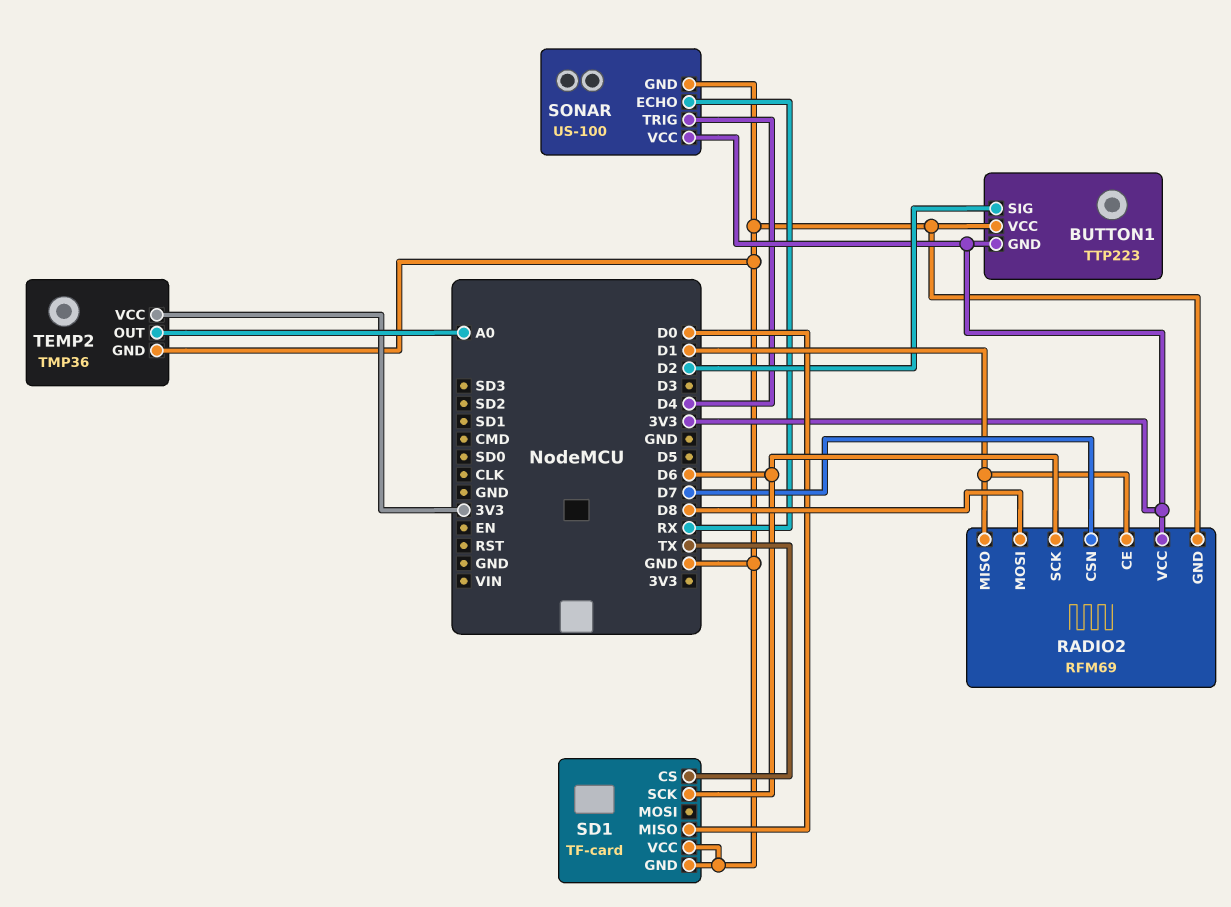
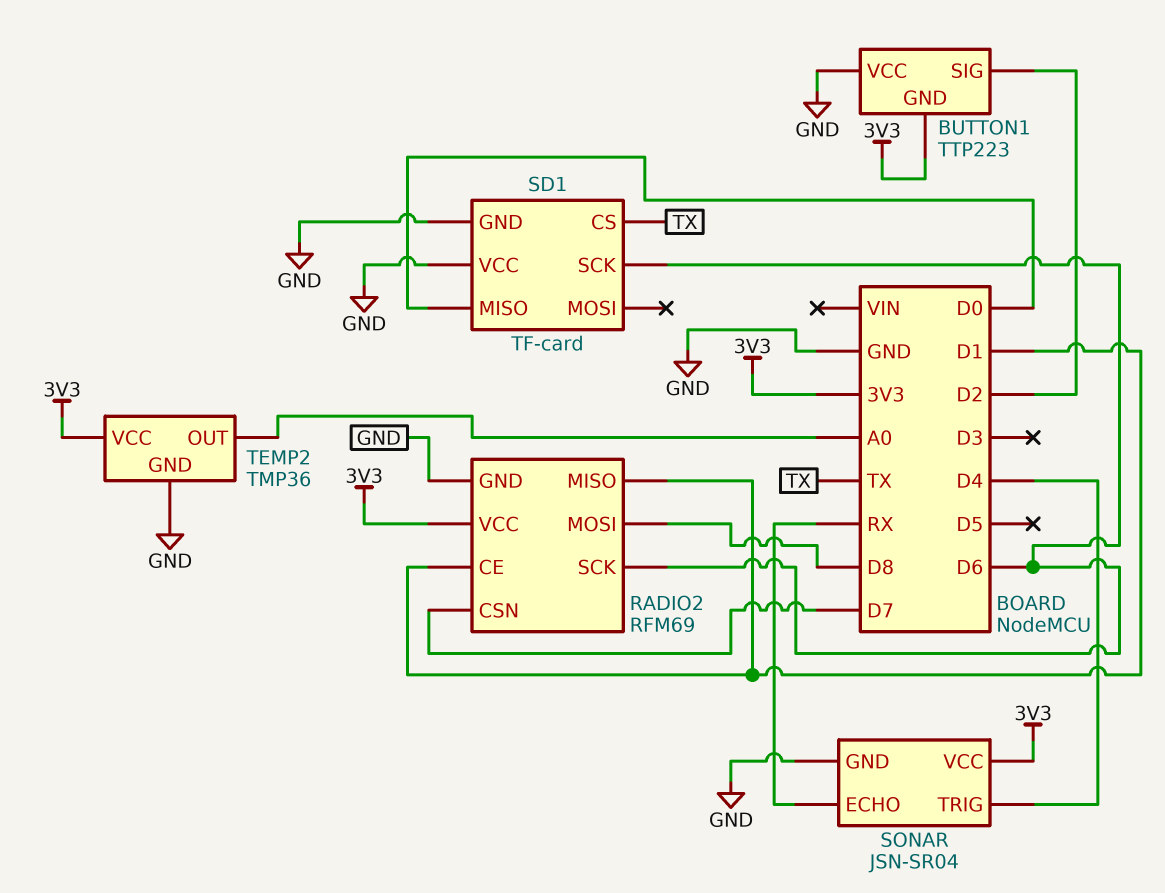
SONAR: US-100 -> JSN-SR04

